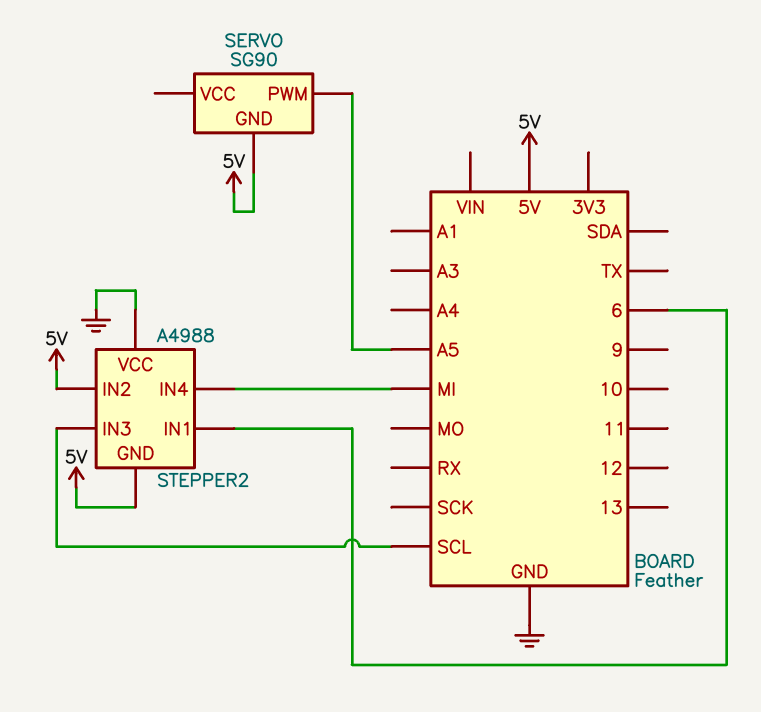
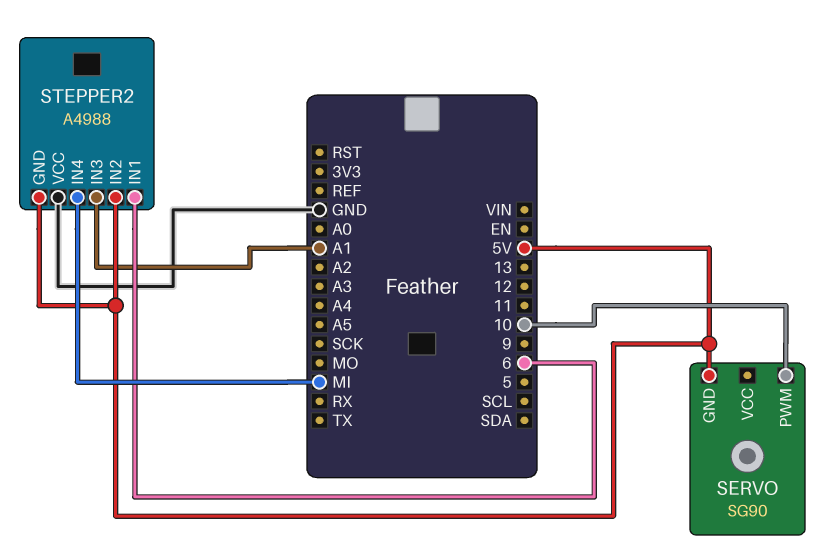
SERVO pin PWM: A5 -> 10
STEPPER2 pin IN3: SCL -> A1

